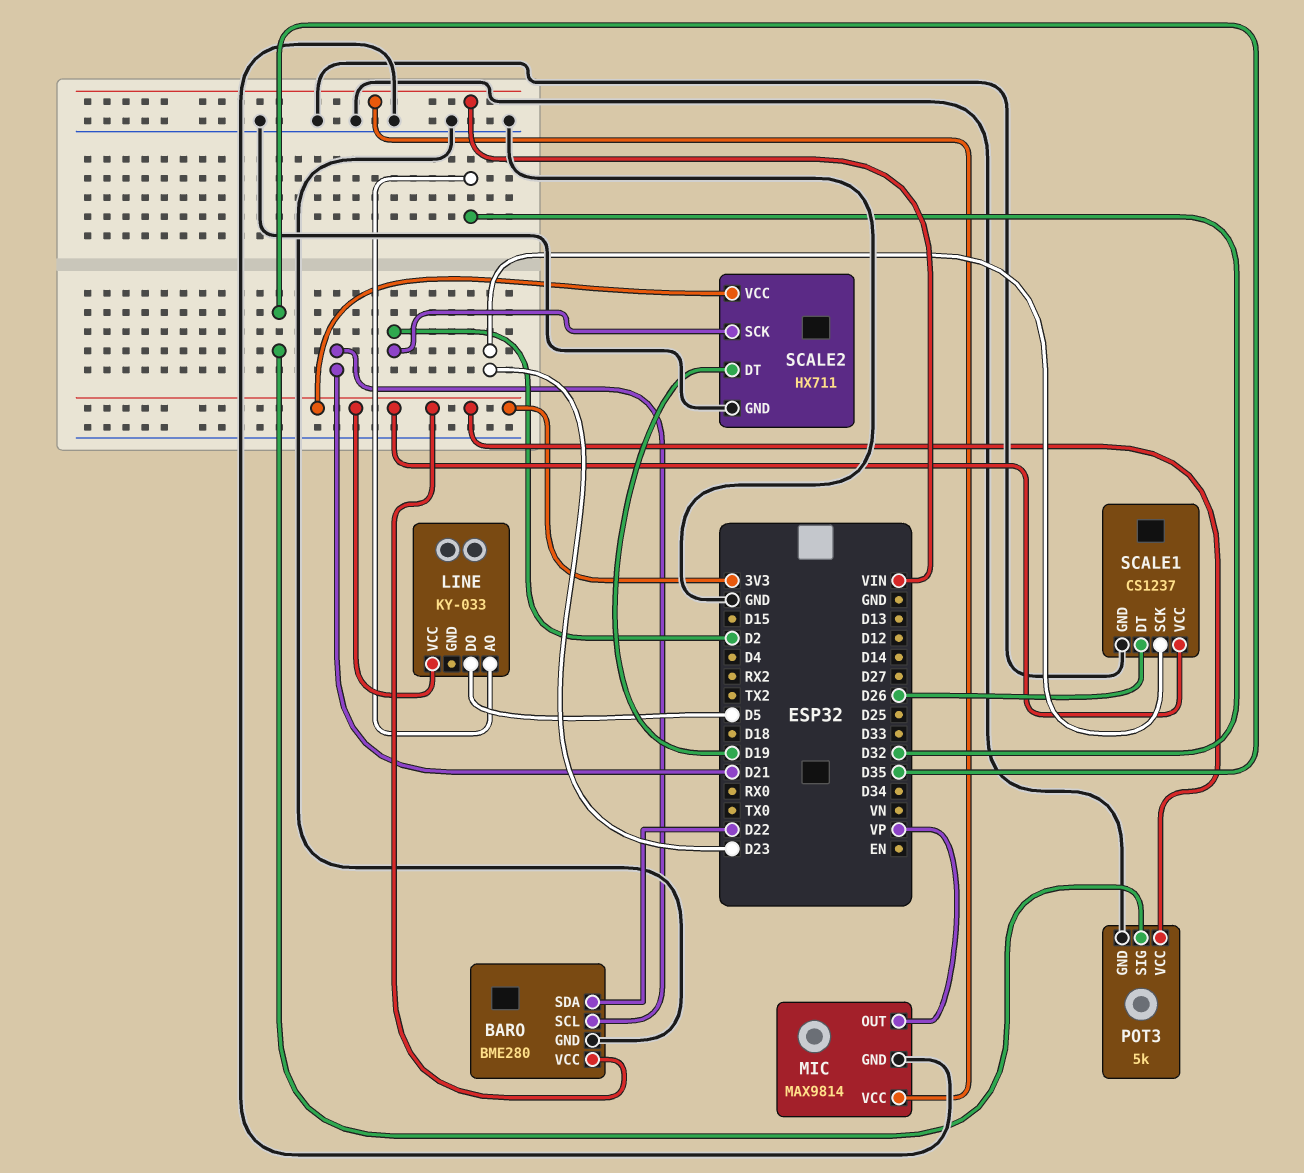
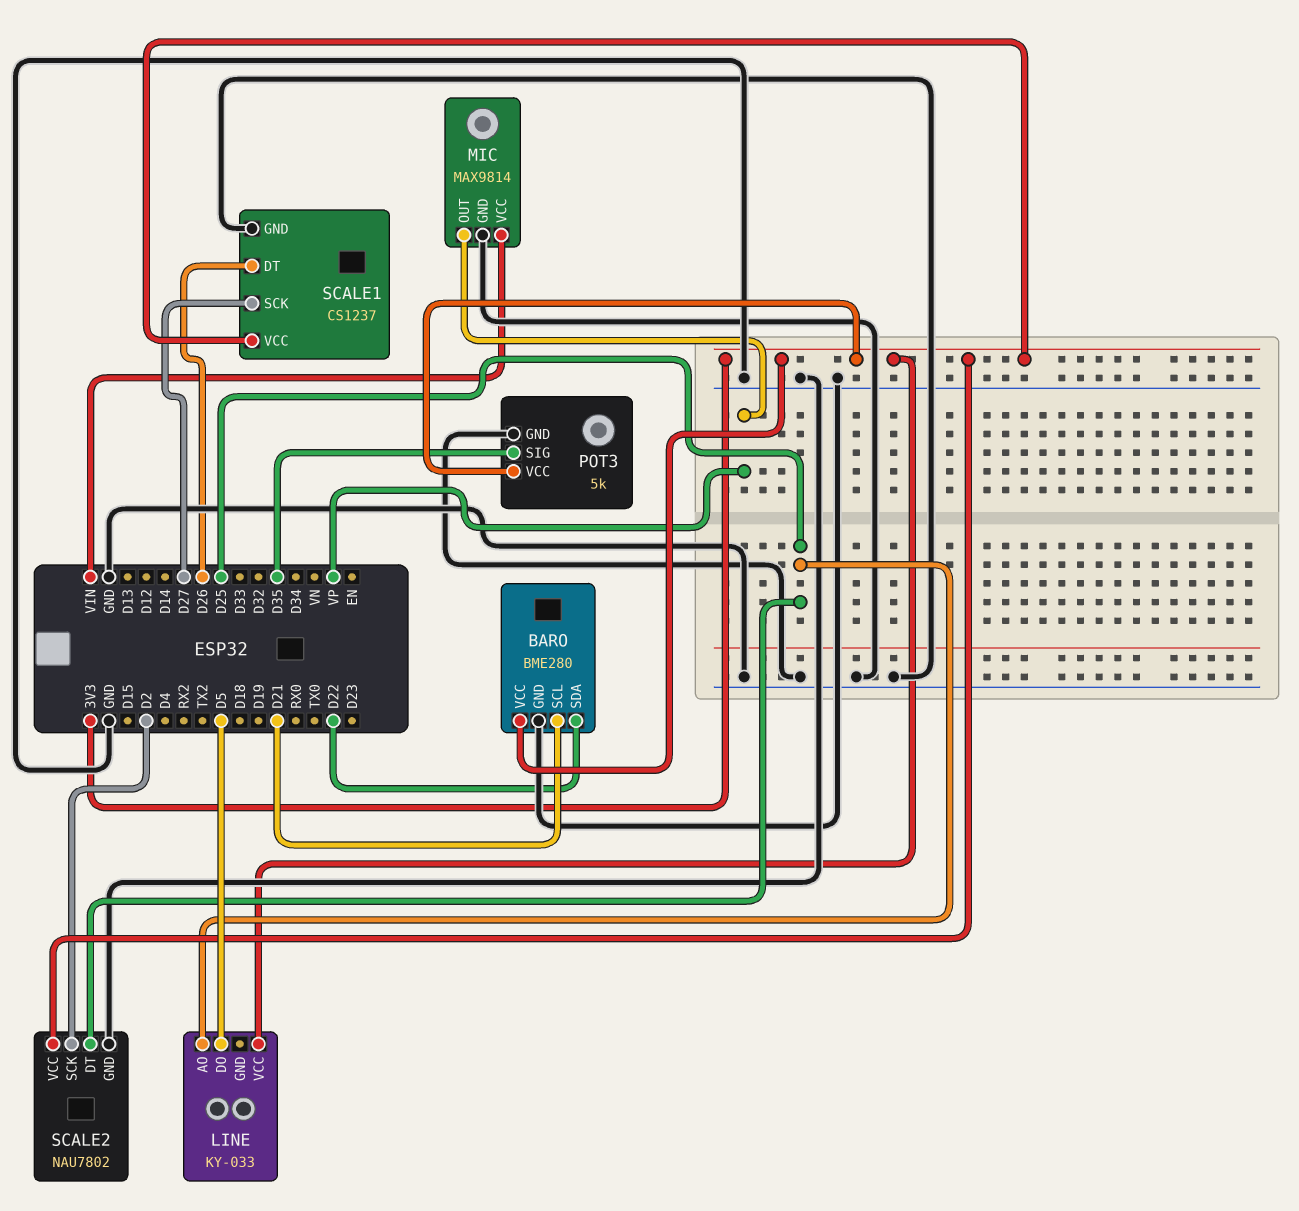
LINE pin AO: D32 -> D25
SCALE1 pin SCK: D23 -> D27
SCALE2: HX711 -> NAU7802
SCALE2 pin DT: D19 -> D25

